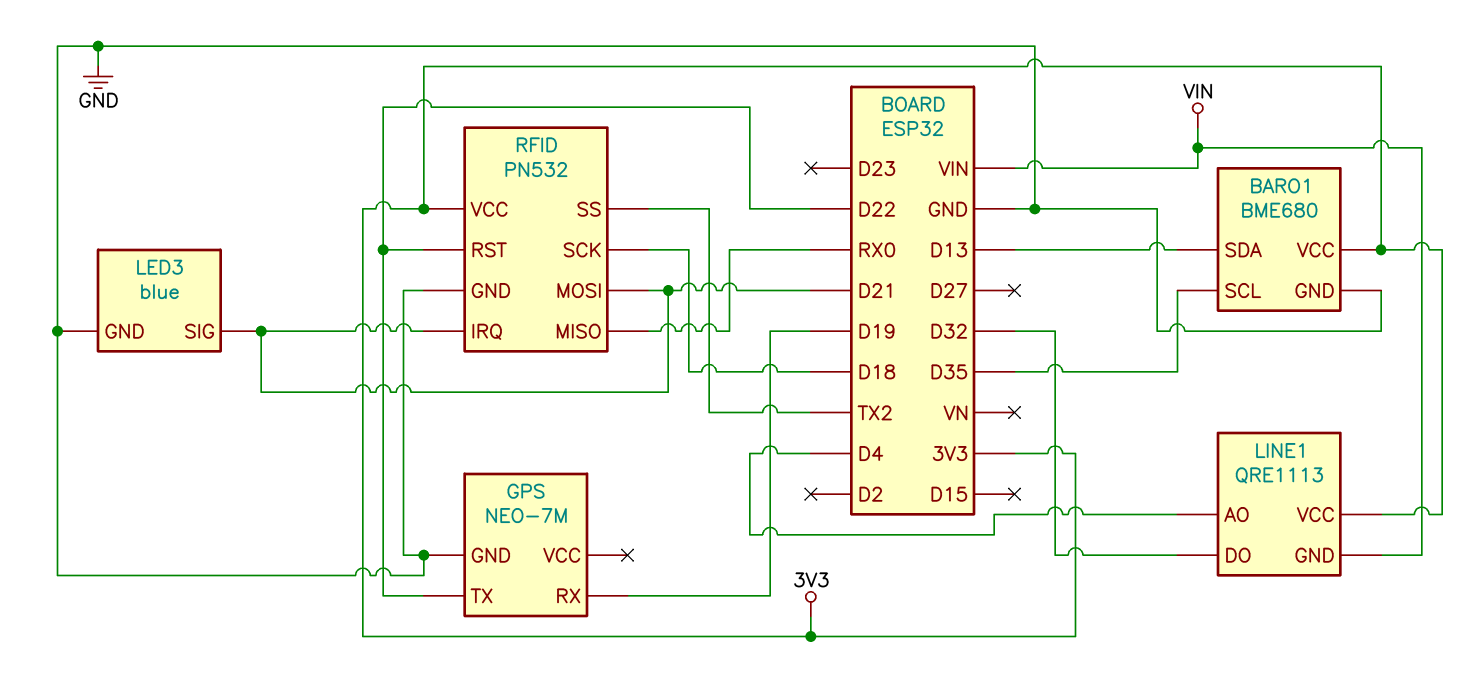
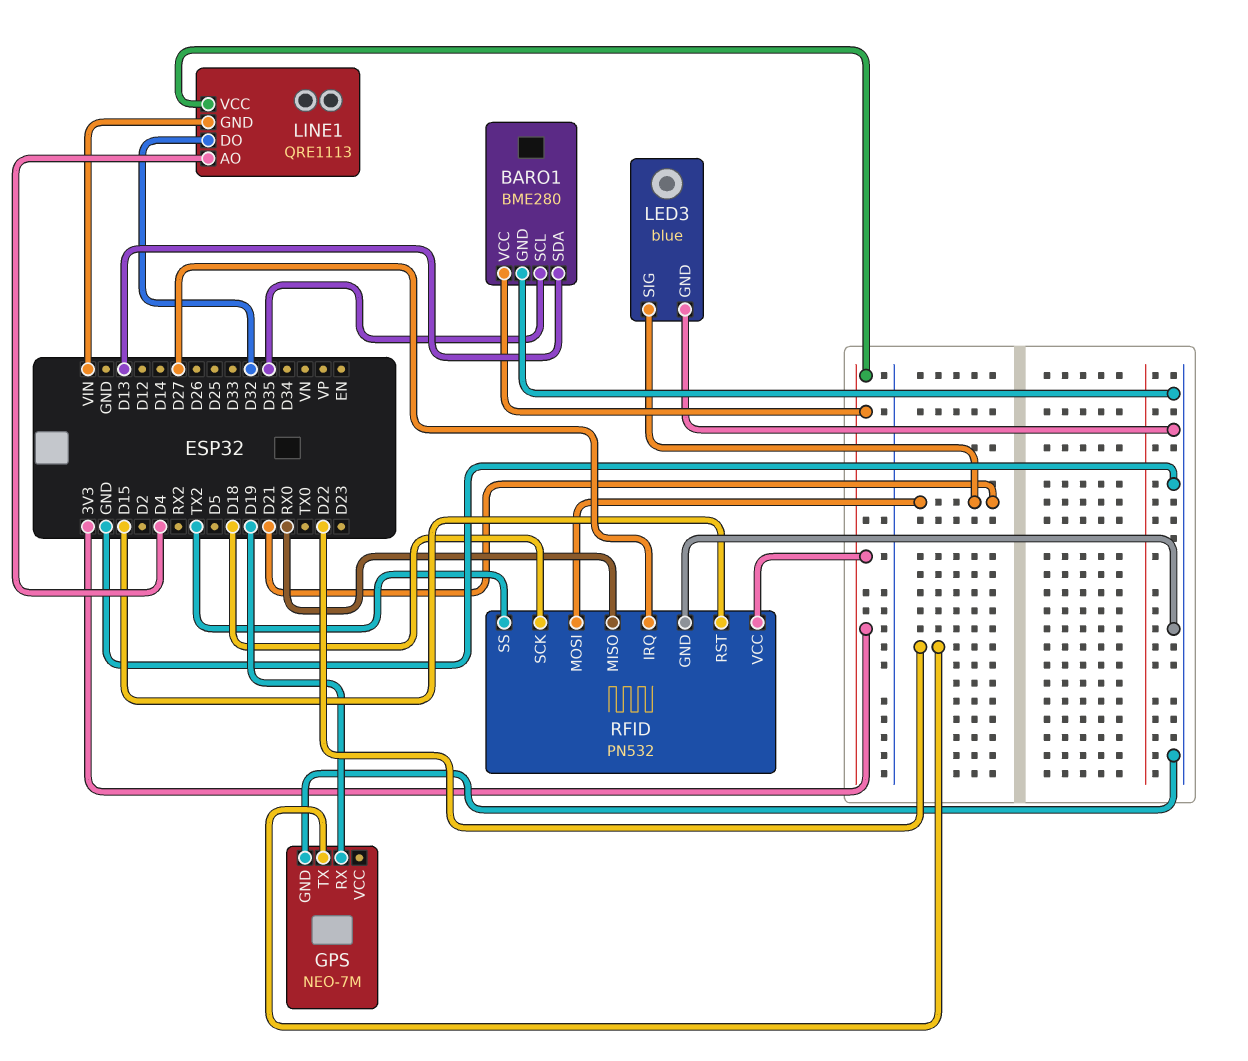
BARO1: BME680 -> BME280
RFID pin IRQ: D21 -> D27
RFID pin RST: D22 -> D15

